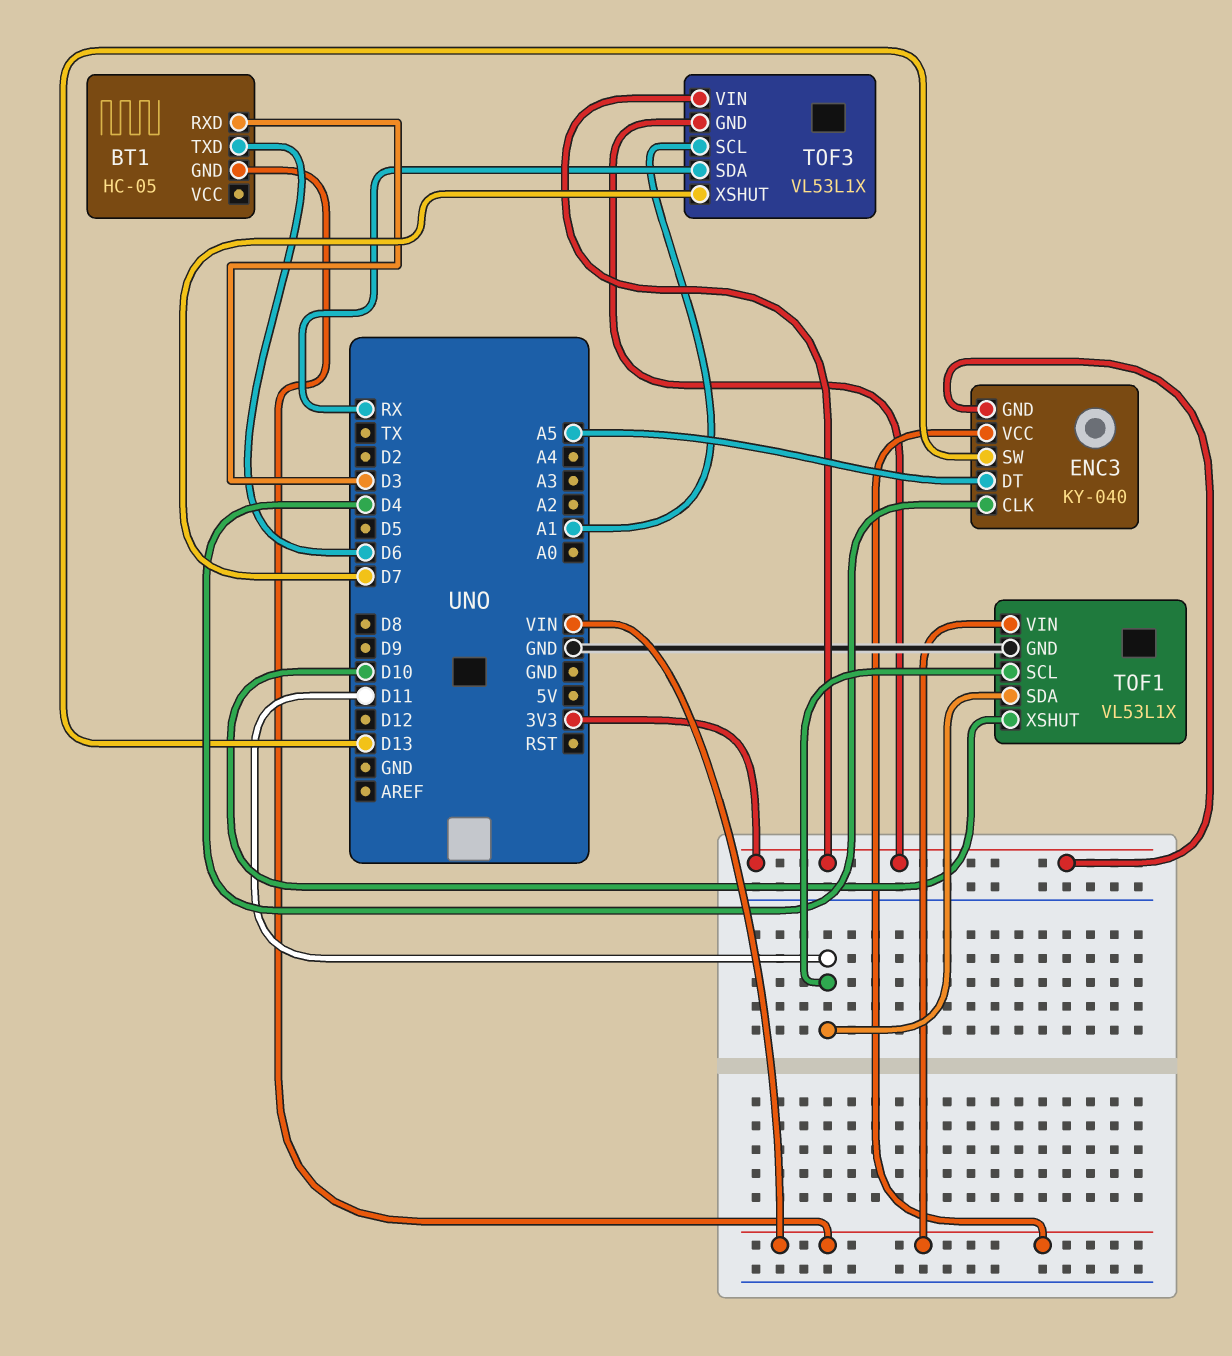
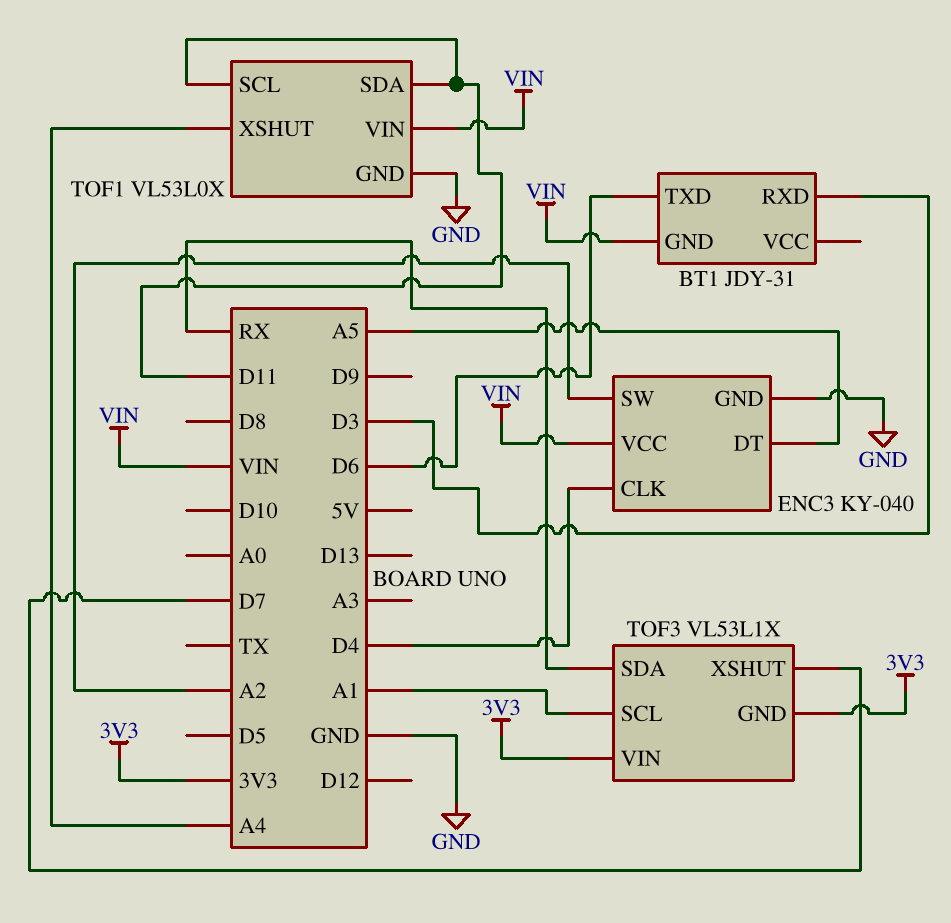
BT1: HC-05 -> JDY-31
ENC3 pin GND: 3V3 -> GND
ENC3 pin SW: D13 -> A2
TOF1: VL53L1X -> VL53L0X
TOF1 pin XSHUT: D10 -> A4

